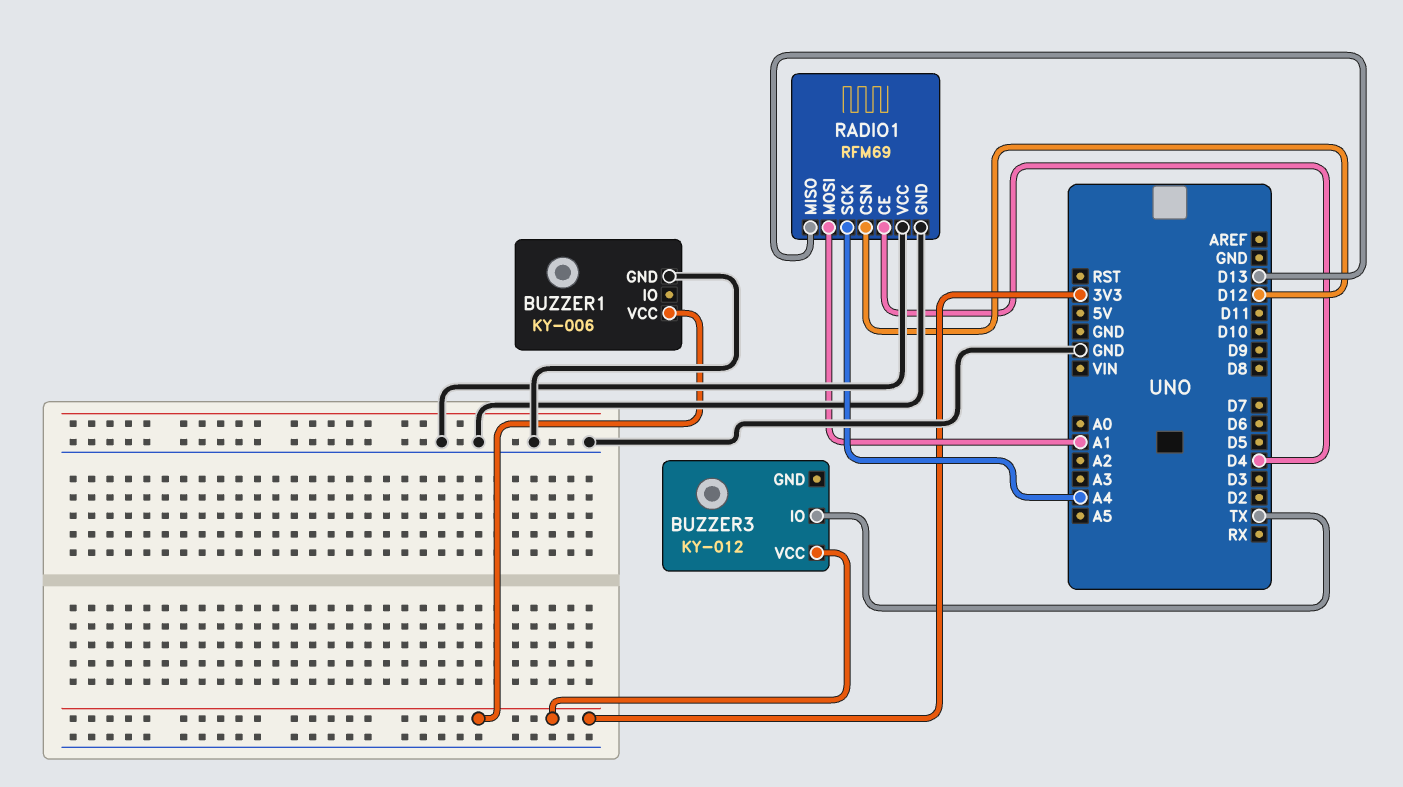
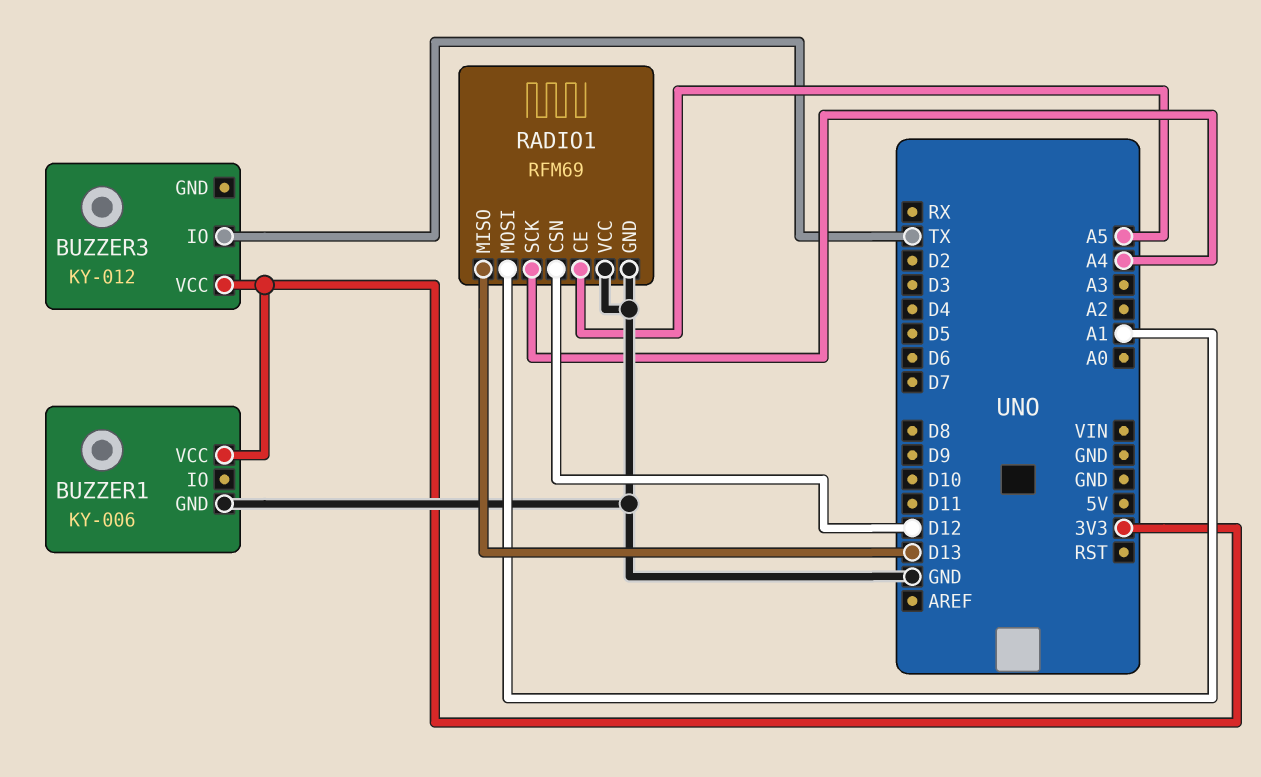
RADIO1 pin CE: D4 -> A5

